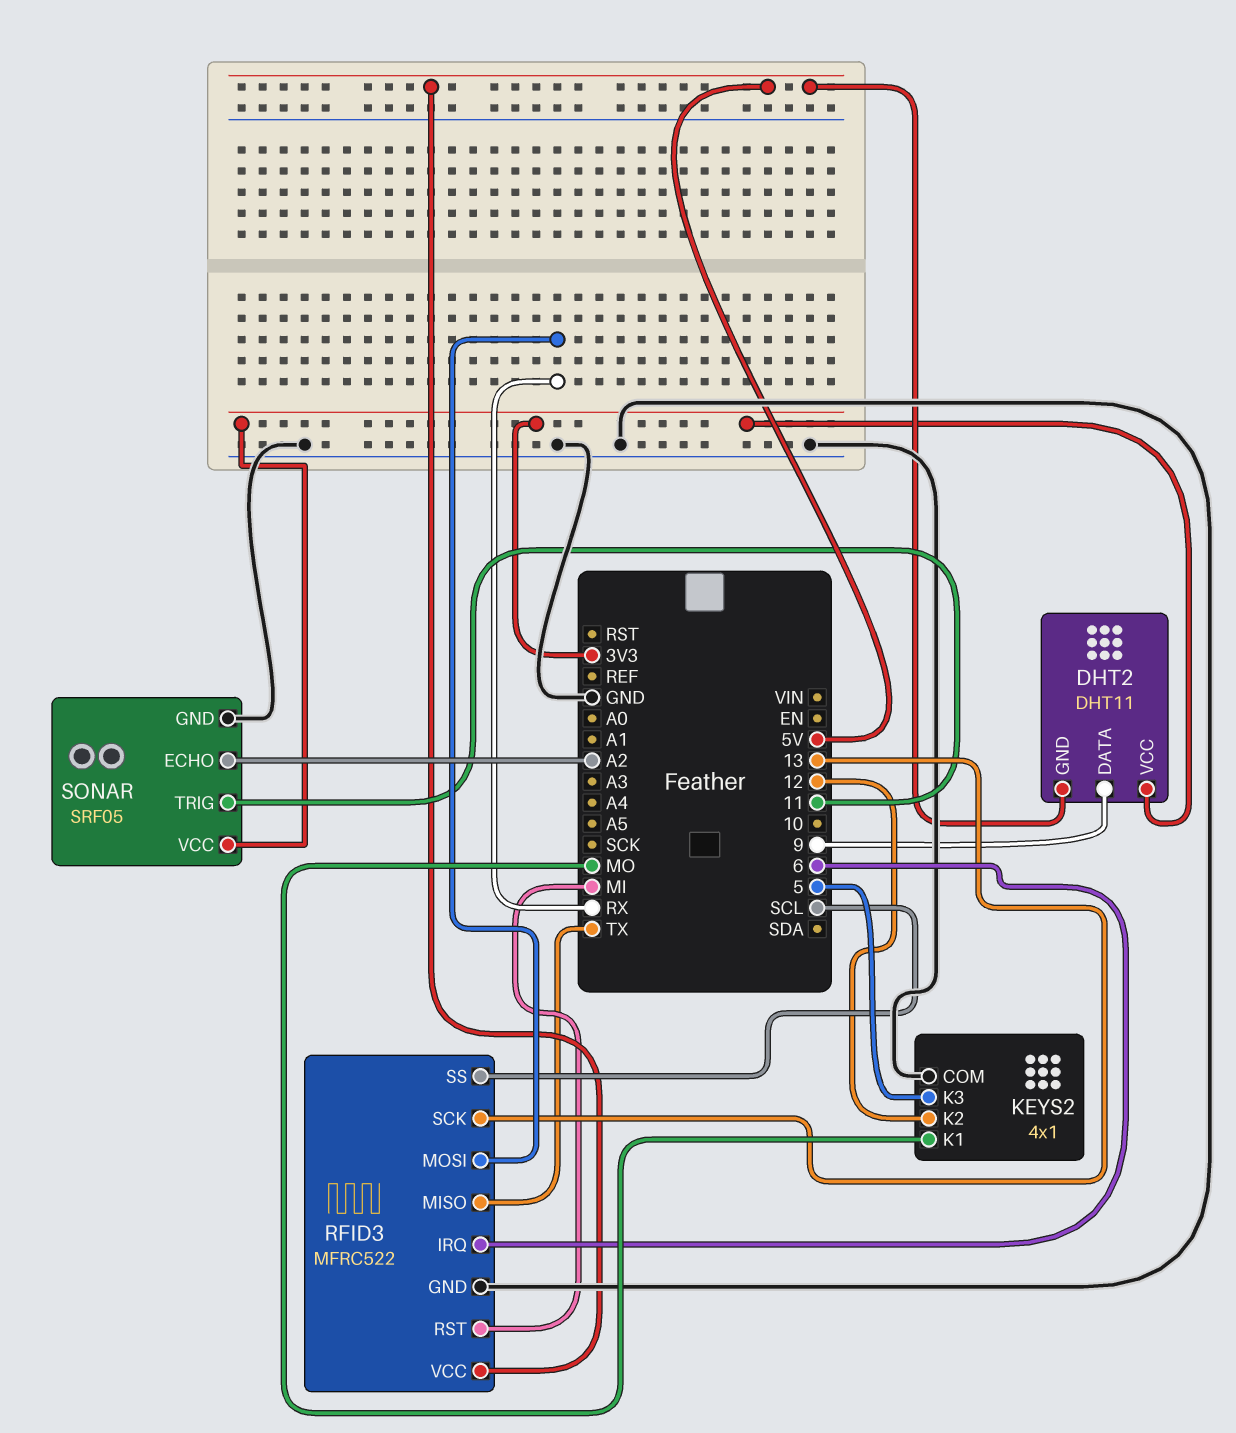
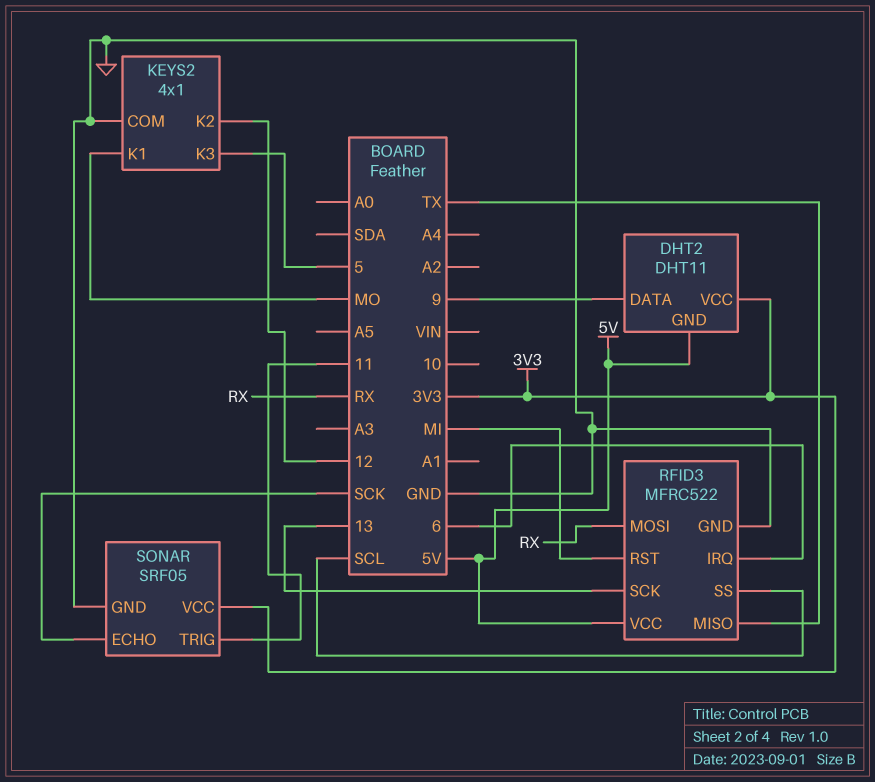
SONAR pin ECHO: A2 -> SCK

